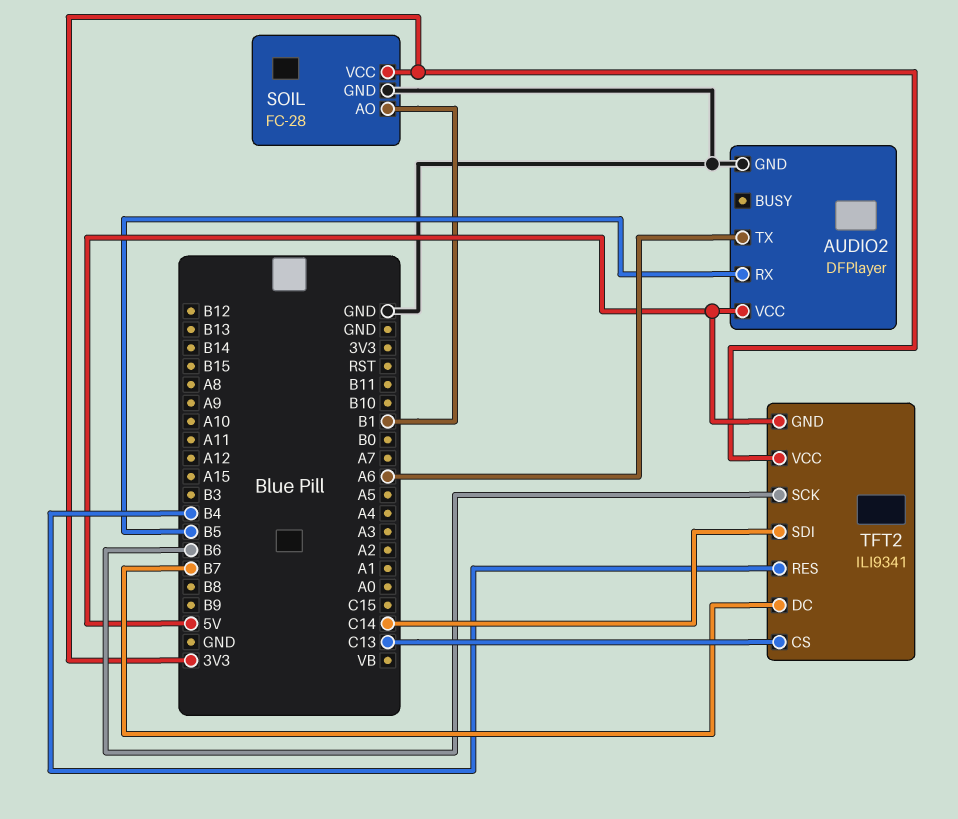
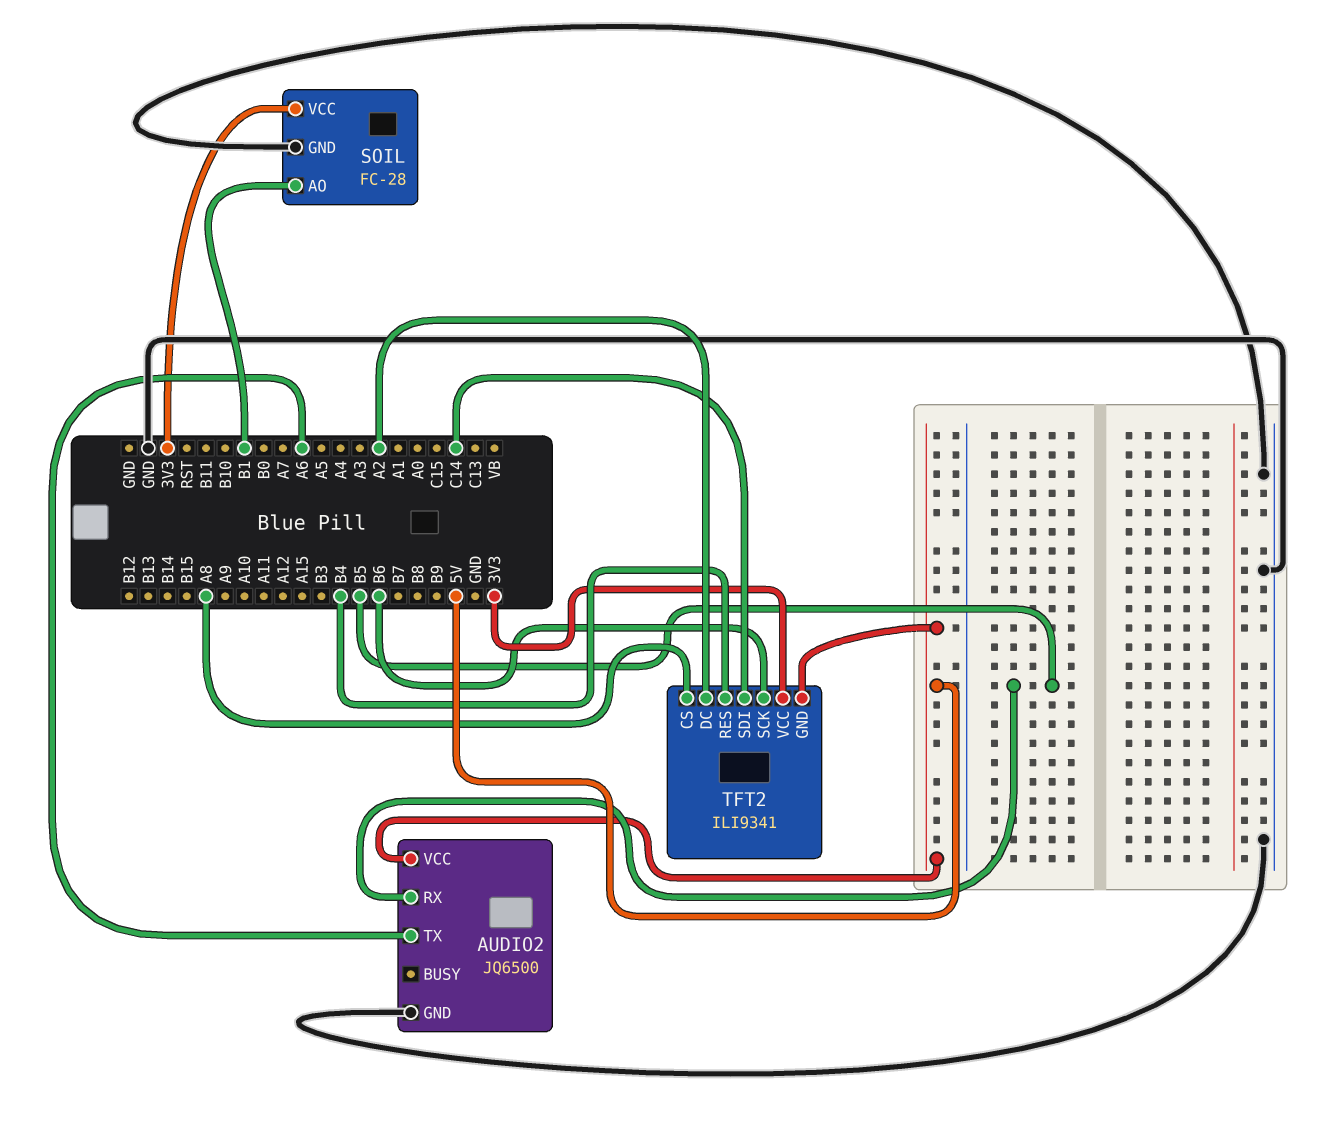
AUDIO2: DFPlayer -> JQ6500
TFT2 pin CS: C13 -> A8
TFT2 pin DC: B7 -> A2

